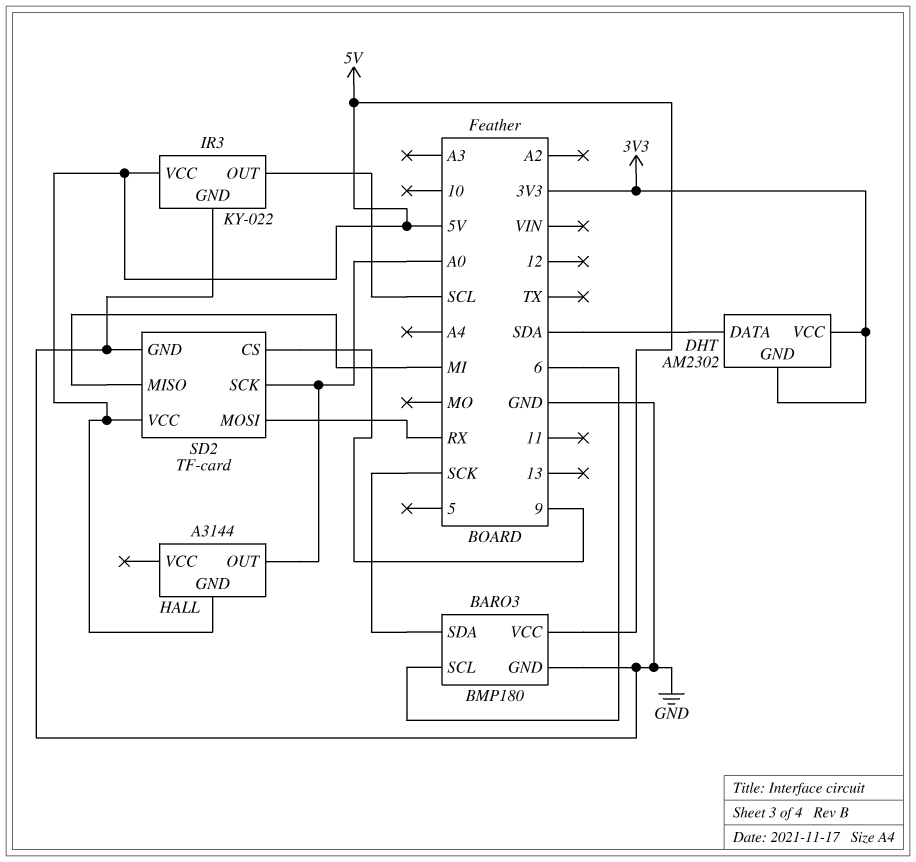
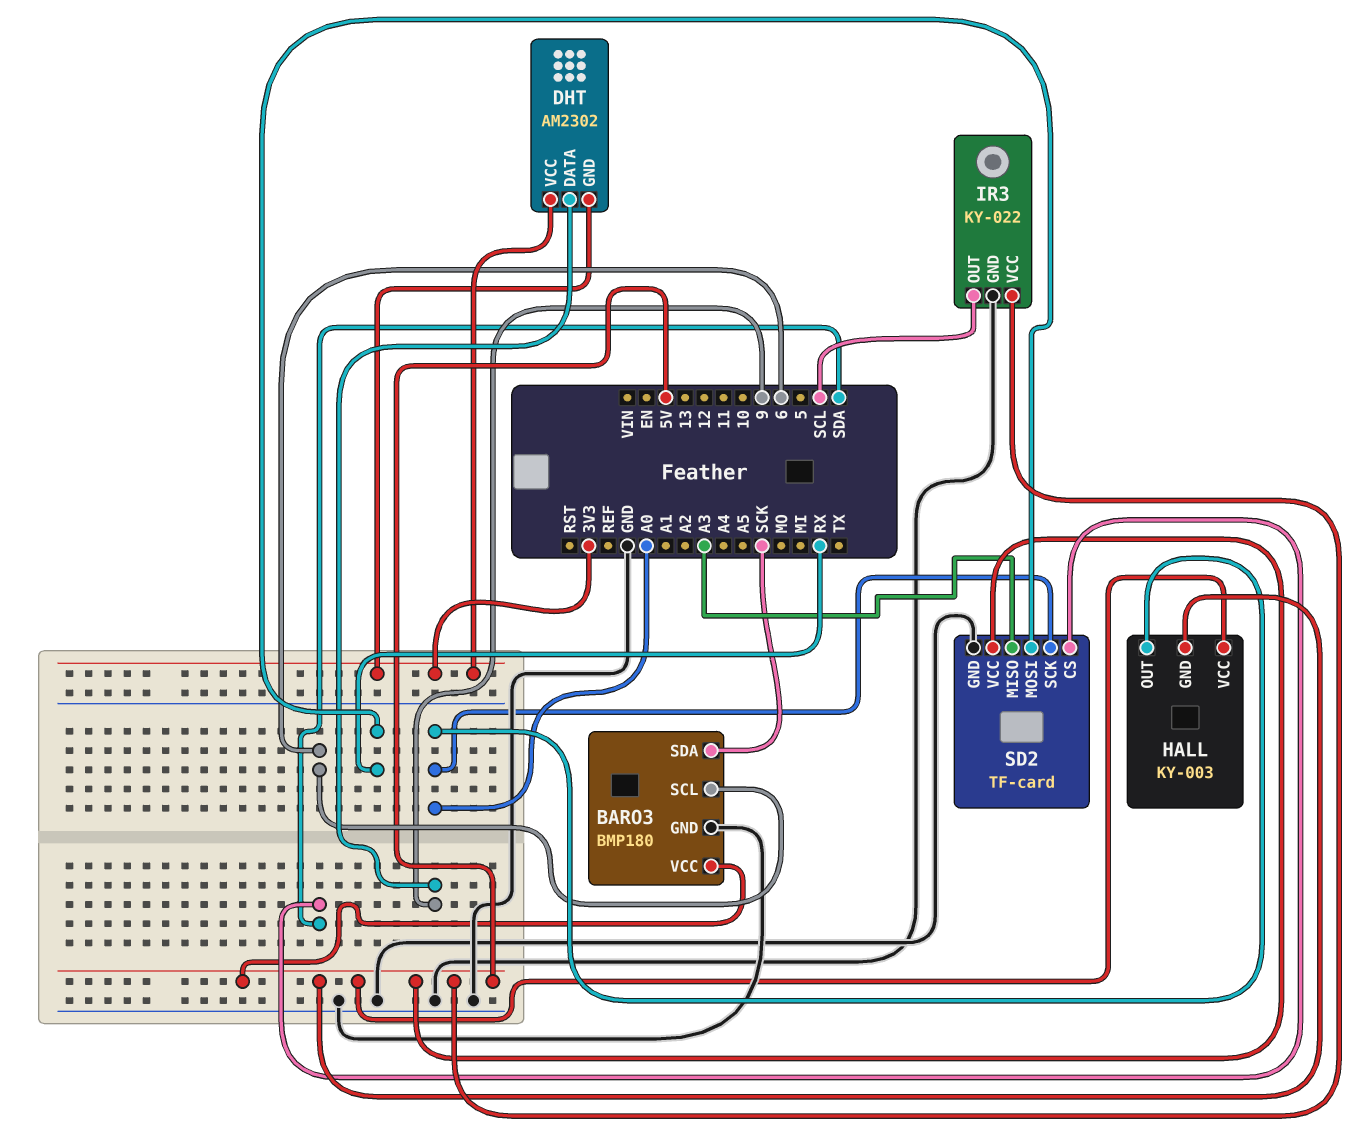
DHT pin DATA: SDA -> 9
HALL: A3144 -> KY-003
HALL pin VCC: none -> 5V
SD2 pin CS: 9 -> SDA
SD2 pin MISO: MI -> A3

